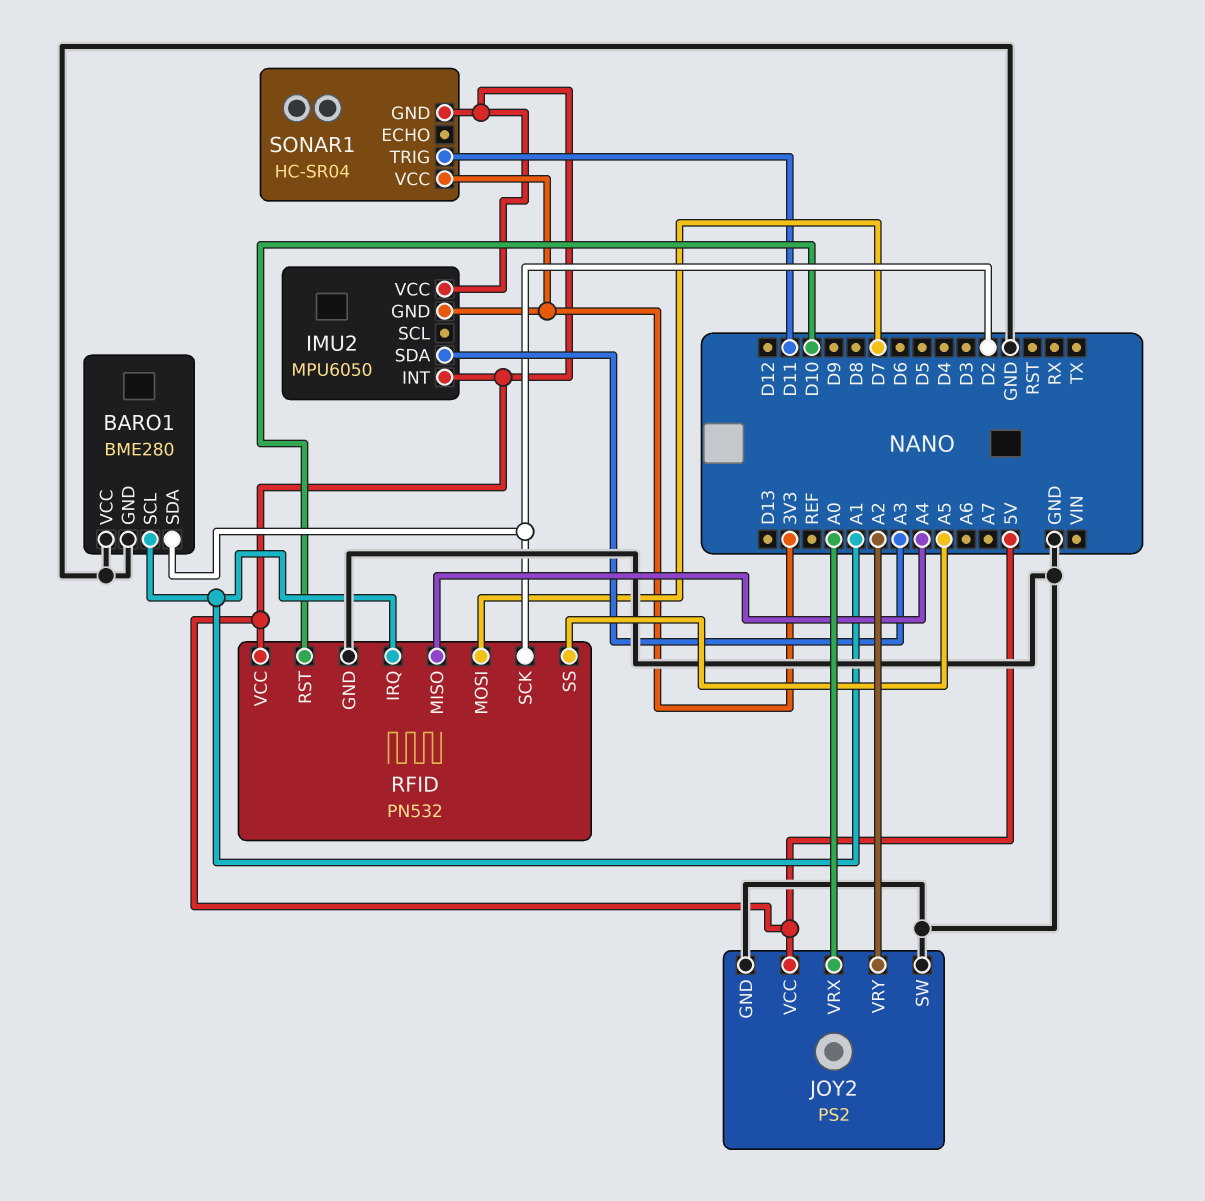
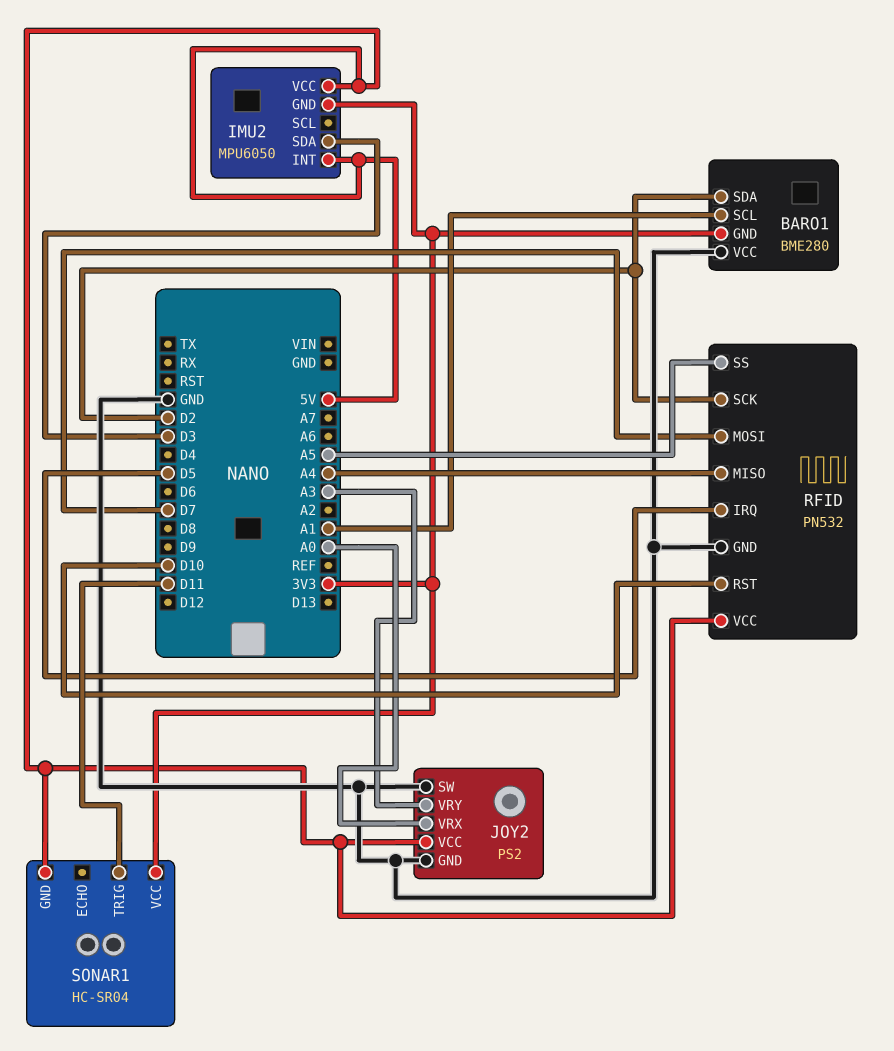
BARO1 pin GND: GND -> 3V3
IMU2 pin SDA: A3 -> D3
JOY2 pin VRY: A2 -> A3
RFID pin IRQ: A1 -> D5

